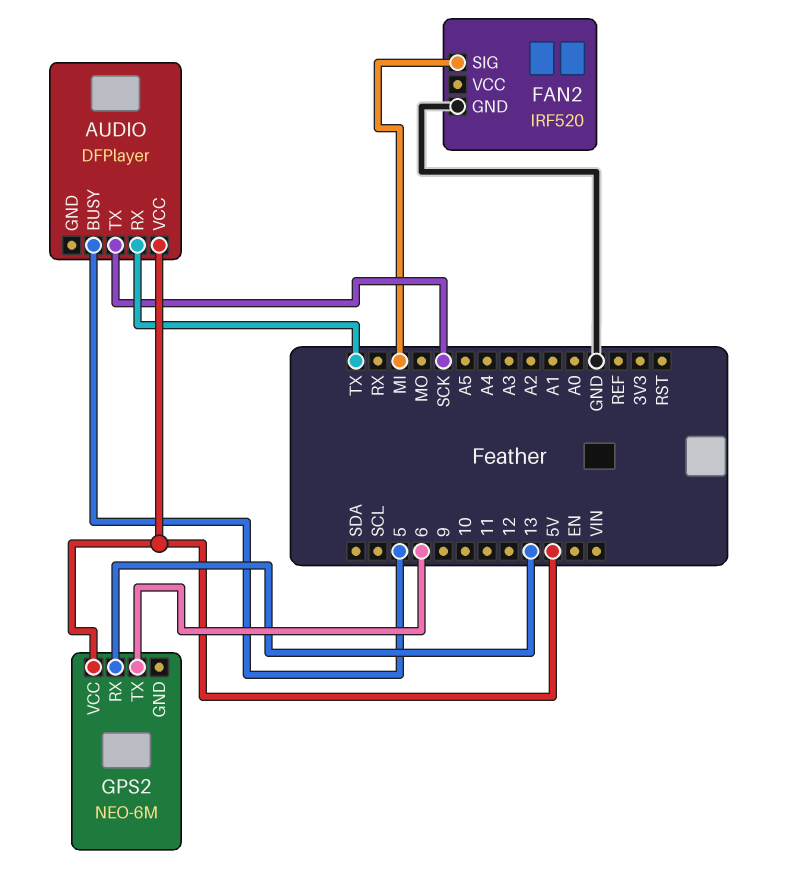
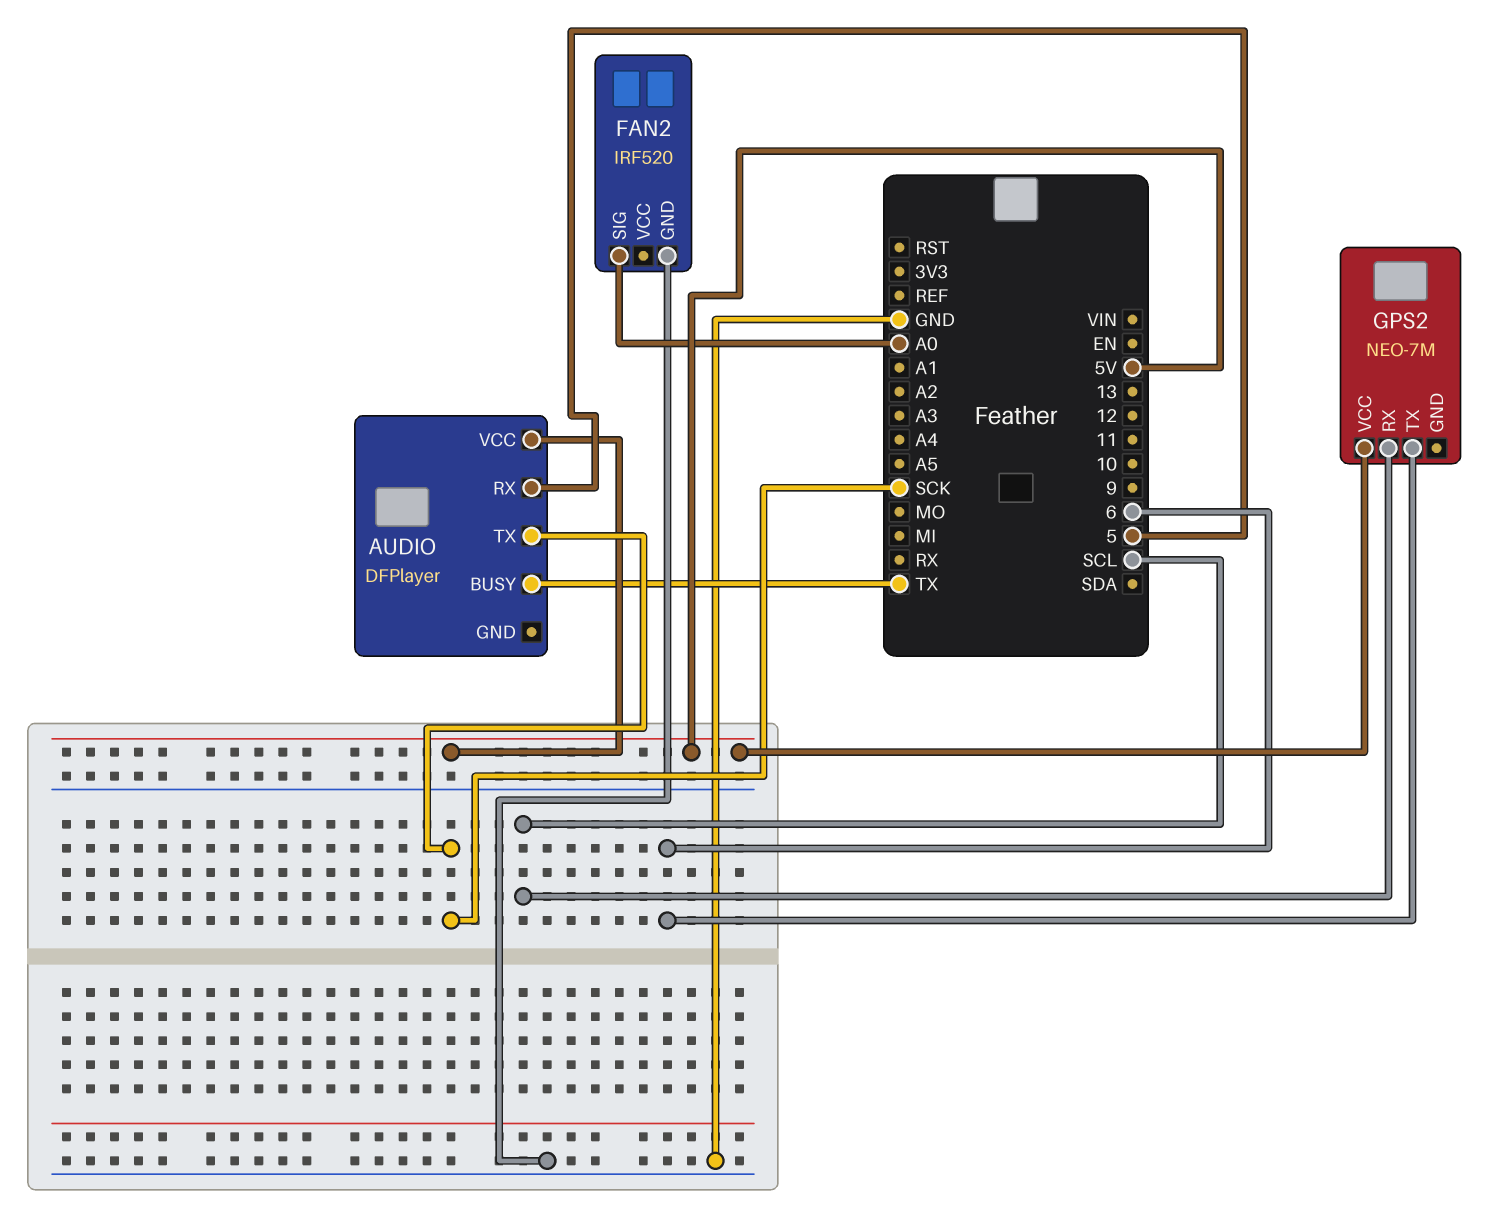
AUDIO pin BUSY: 5 -> TX
AUDIO pin RX: TX -> 5
FAN2 pin SIG: MI -> A0
GPS2: NEO-6M -> NEO-7M
GPS2 pin RX: 13 -> SCL

